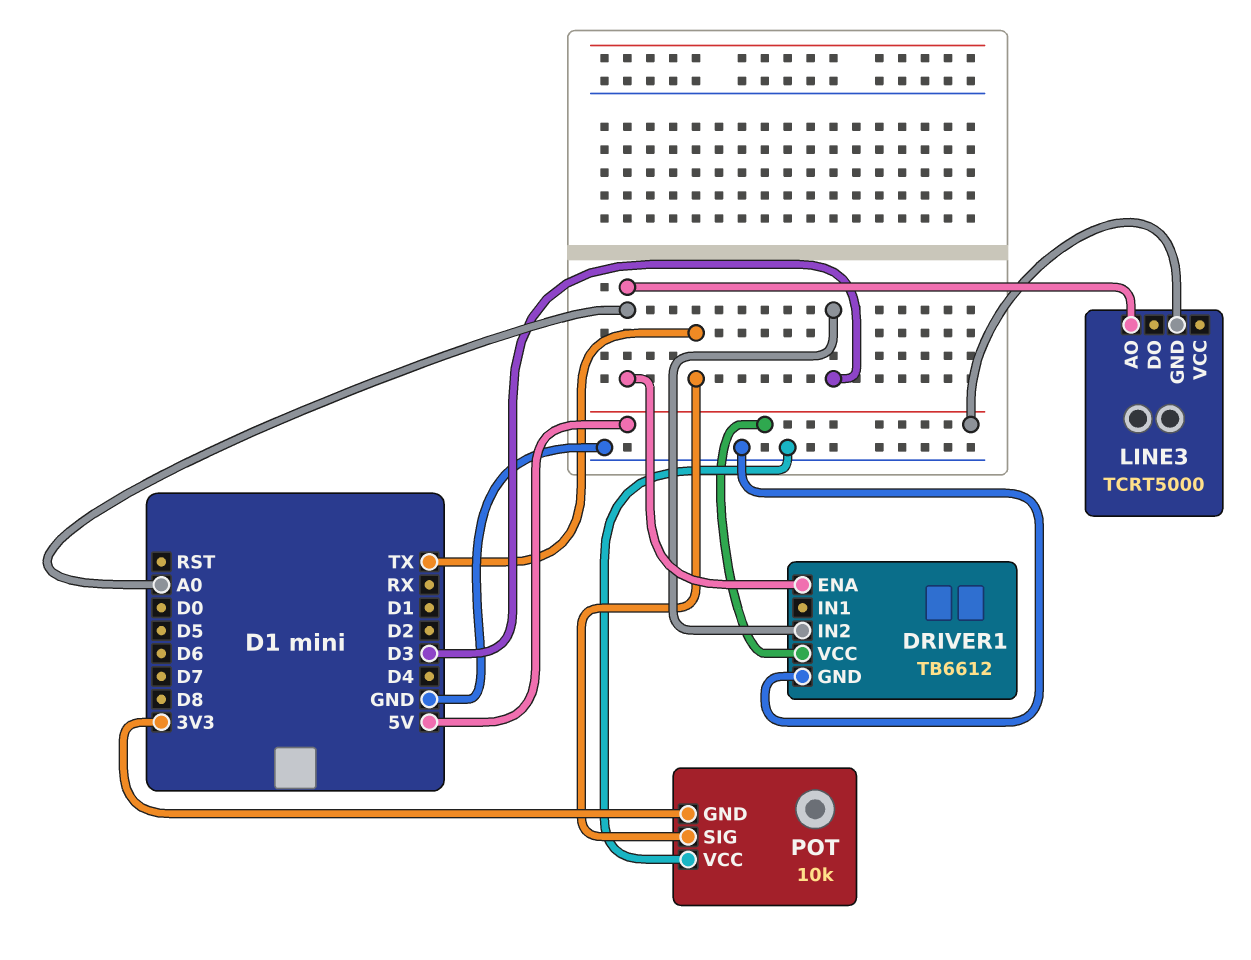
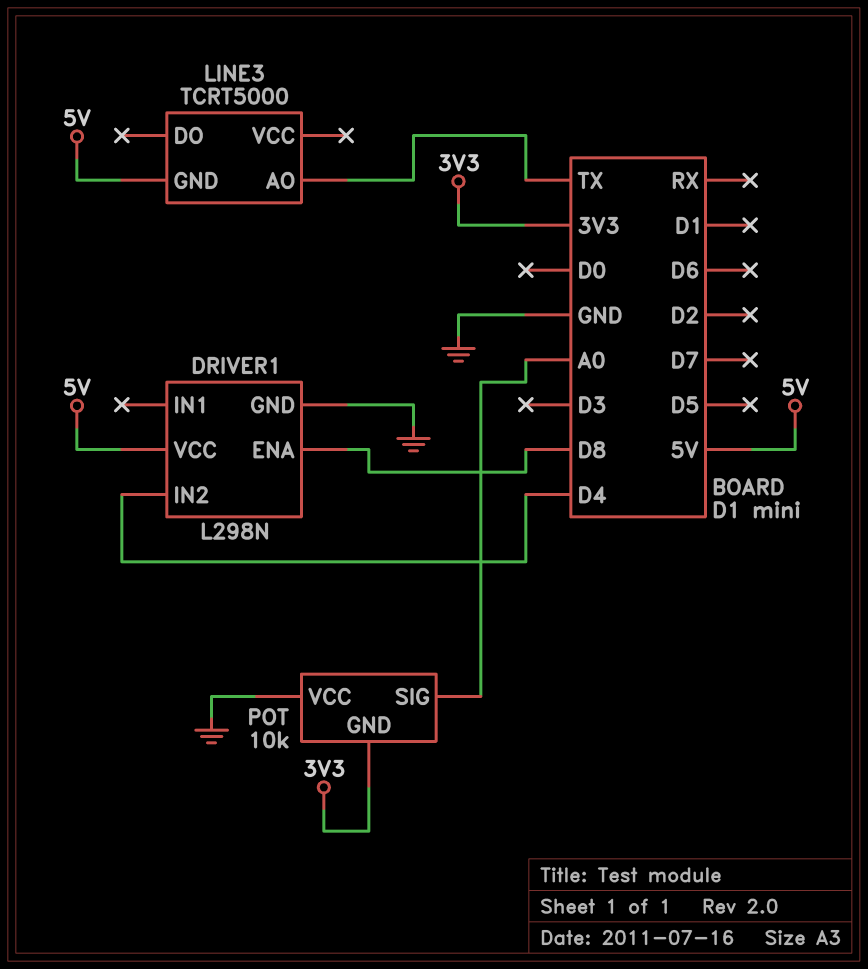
DRIVER1: TB6612 -> L298N
DRIVER1 pin ENA: A0 -> D8
DRIVER1 pin IN2: D3 -> D4
LINE3 pin AO: A0 -> TX
POT pin SIG: TX -> A0

